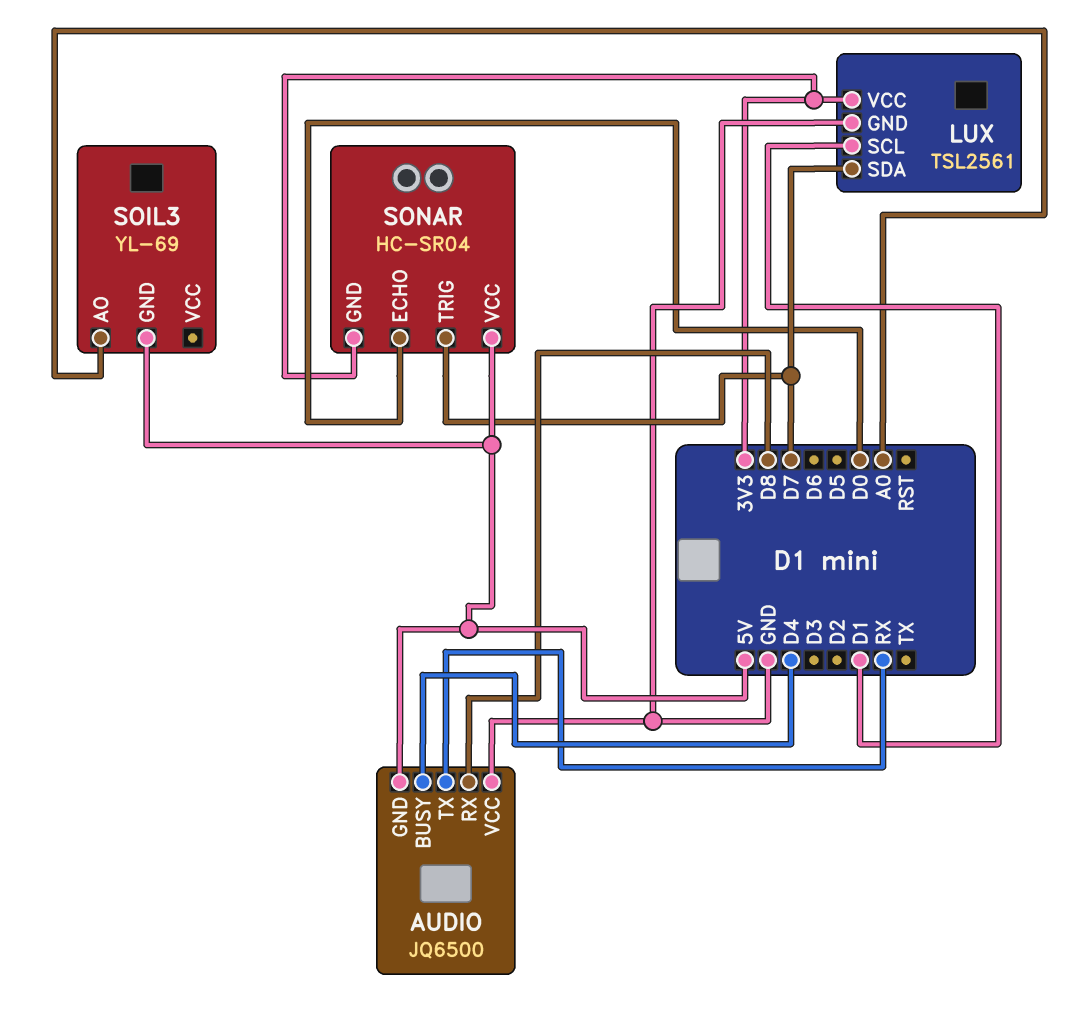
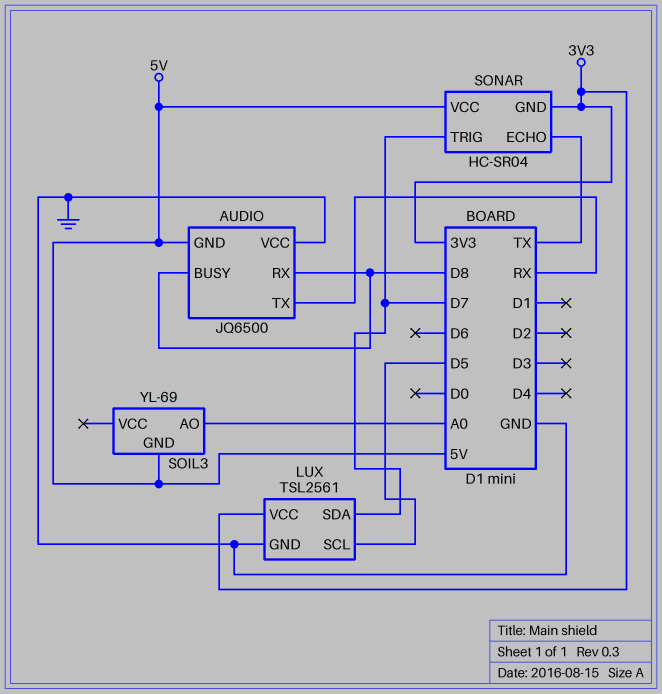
AUDIO pin BUSY: D4 -> D8
LUX pin SCL: D1 -> D5
SONAR pin ECHO: D0 -> TX

